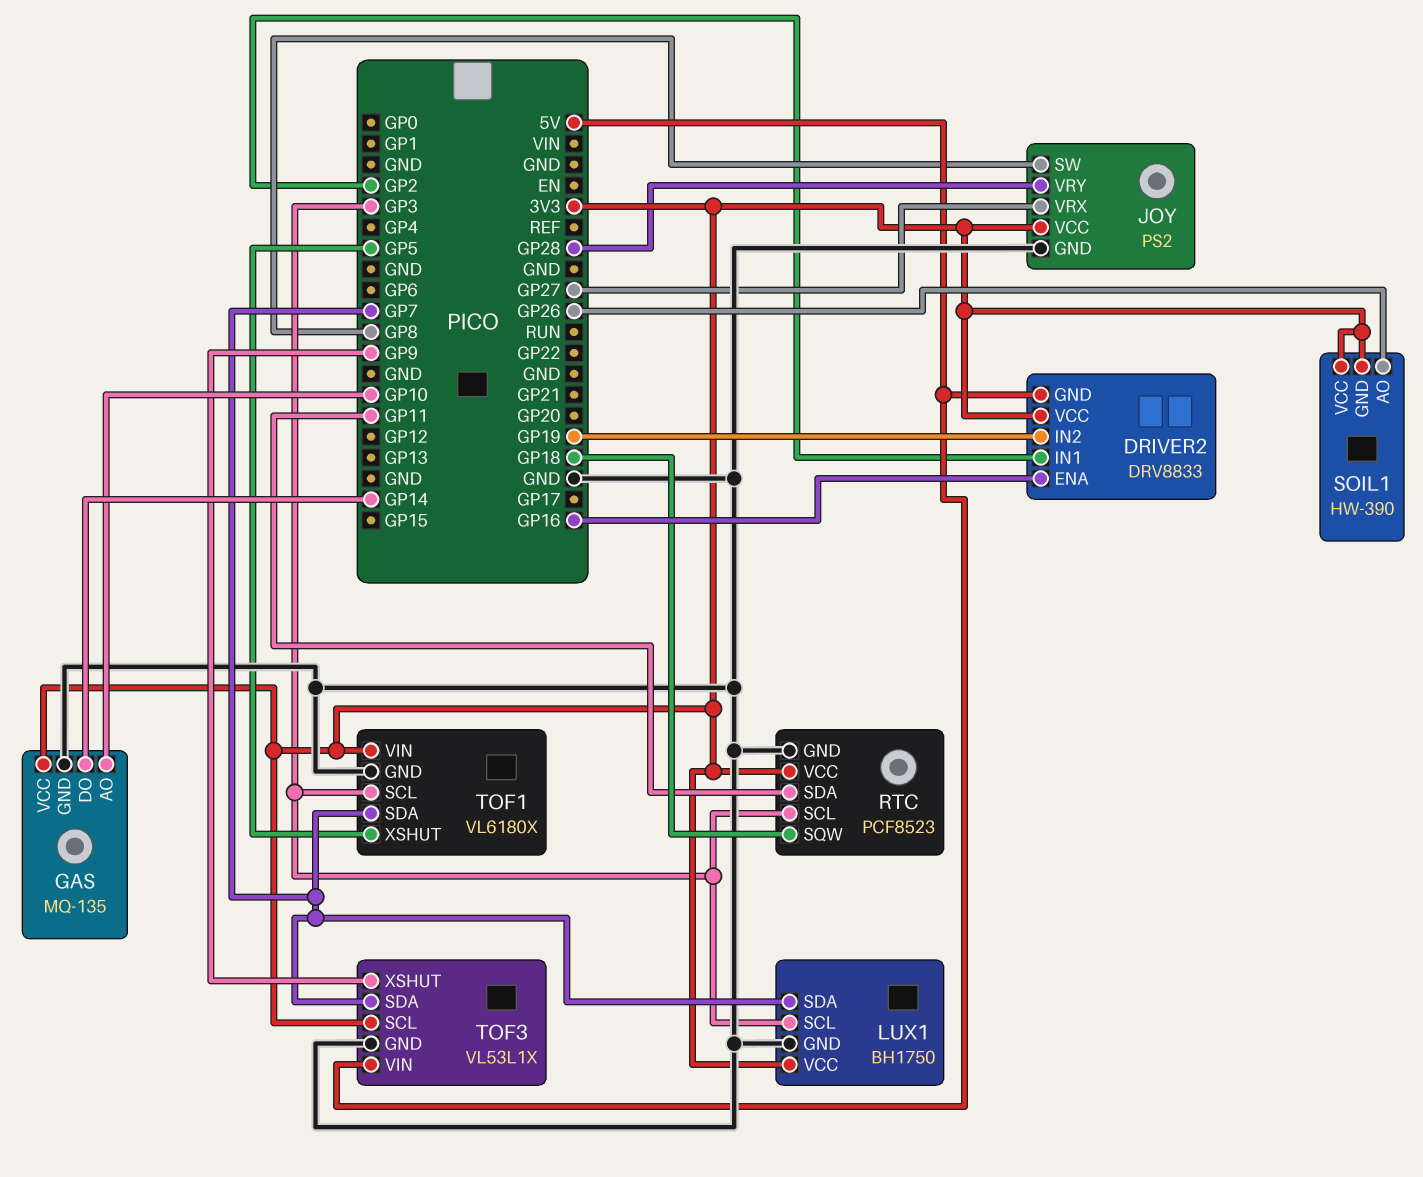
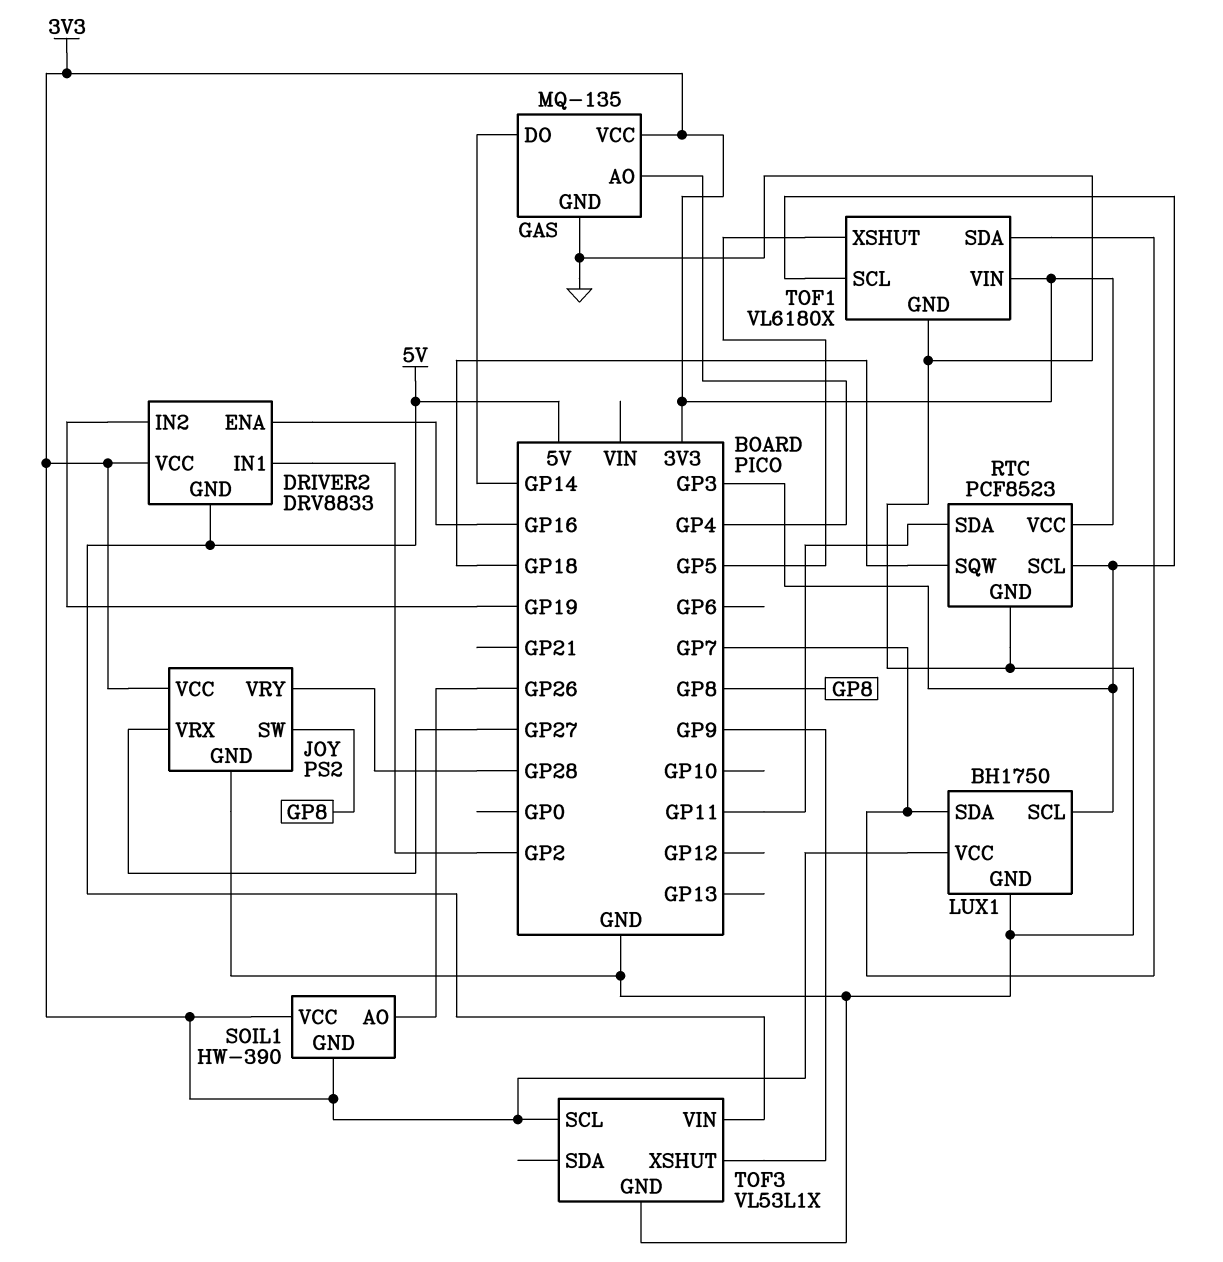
GAS pin AO: GP10 -> GP4
TOF3 pin SDA: GP7 -> none

